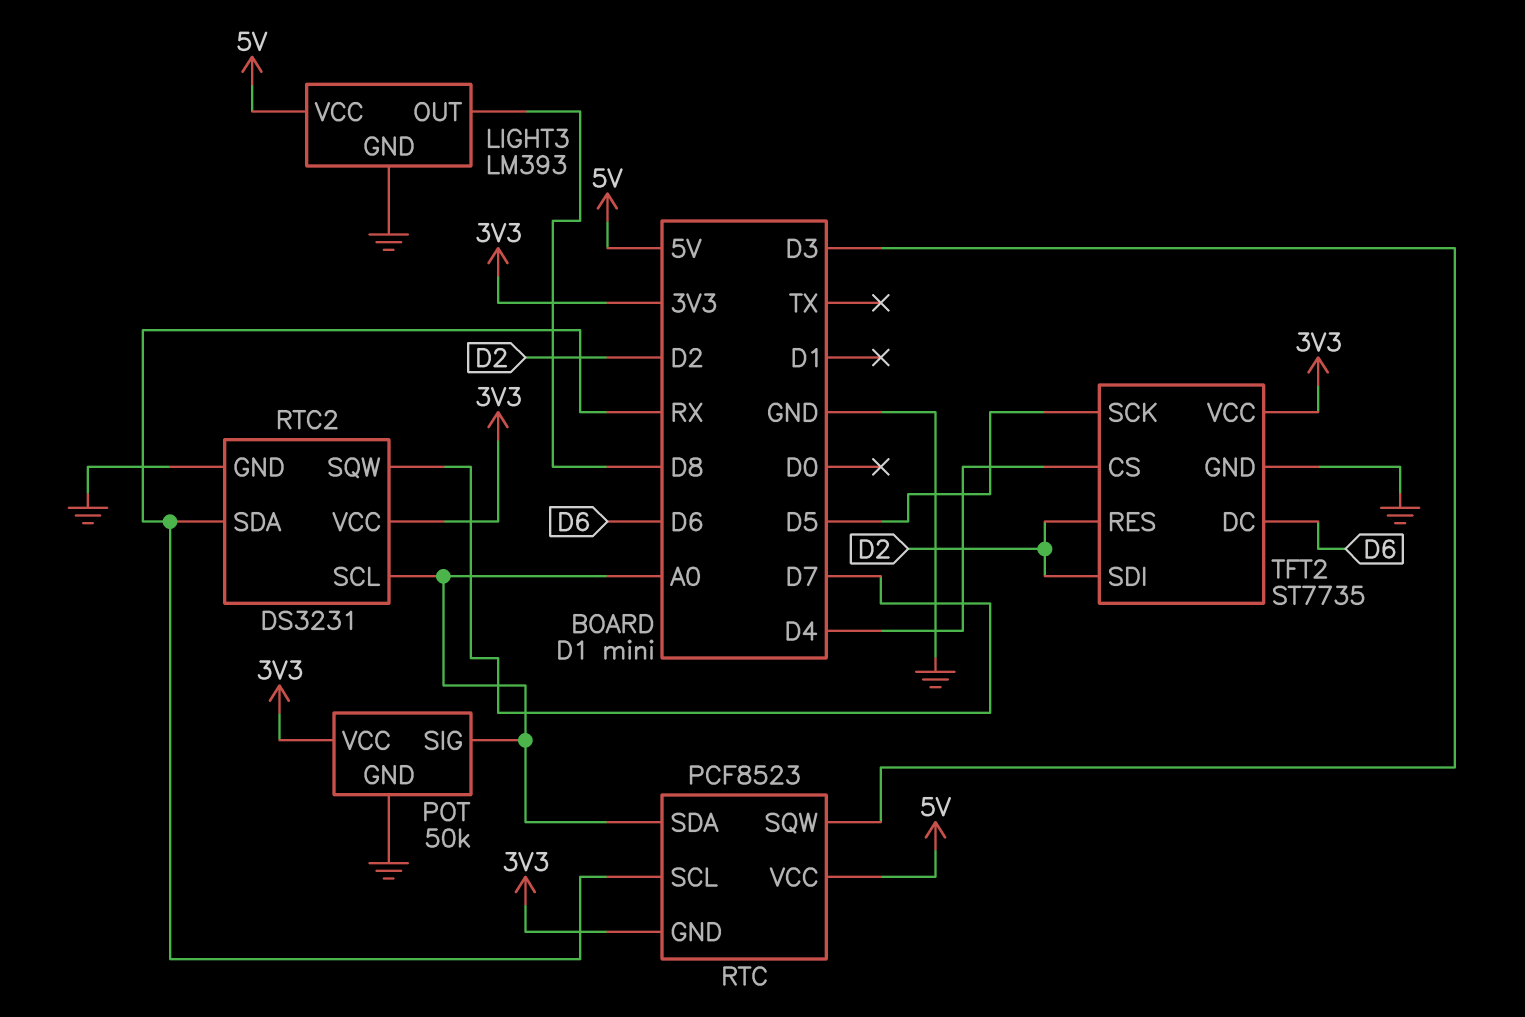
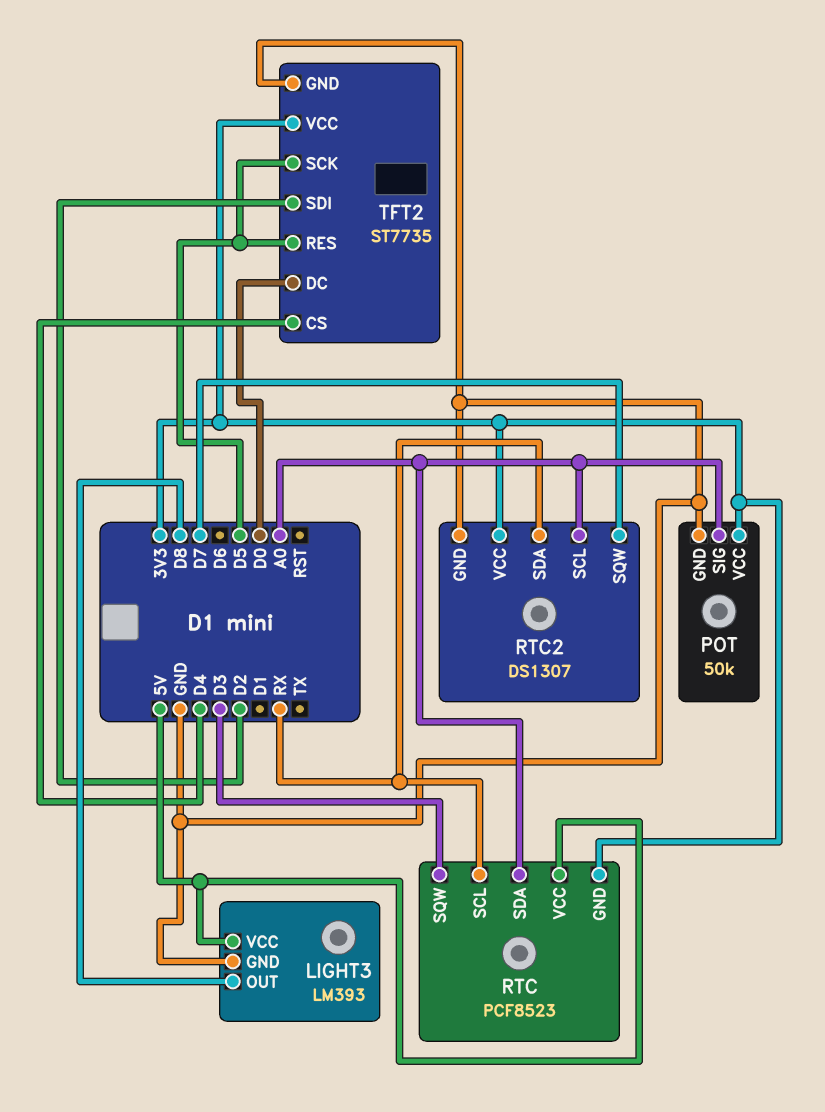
RTC2: DS3231 -> DS1307
TFT2 pin DC: D6 -> D0
TFT2 pin RES: D2 -> D5

